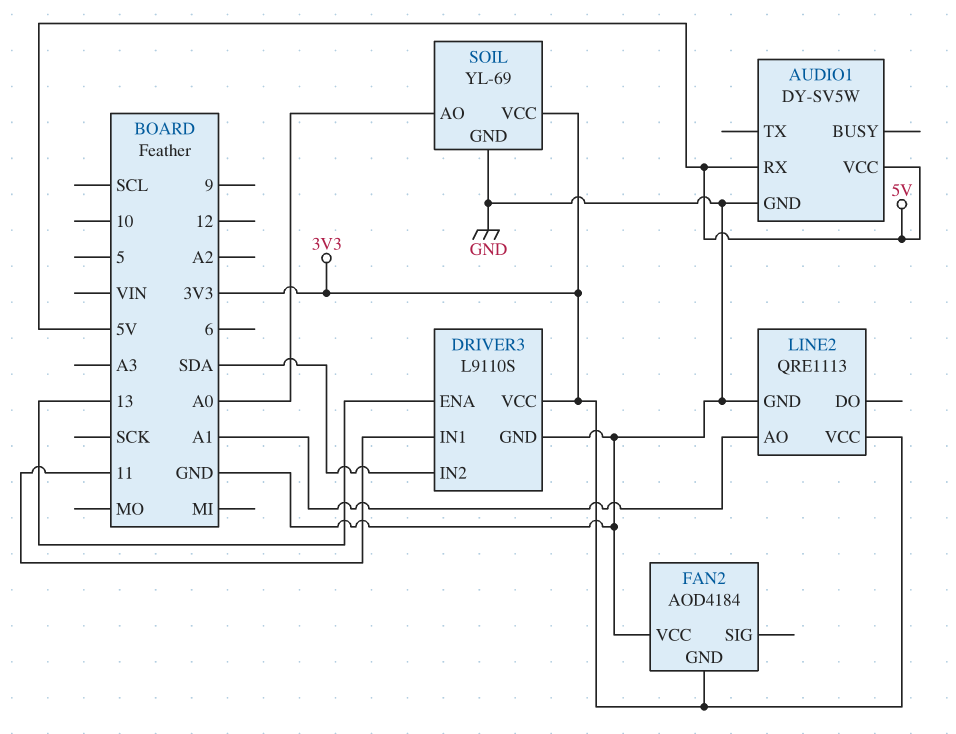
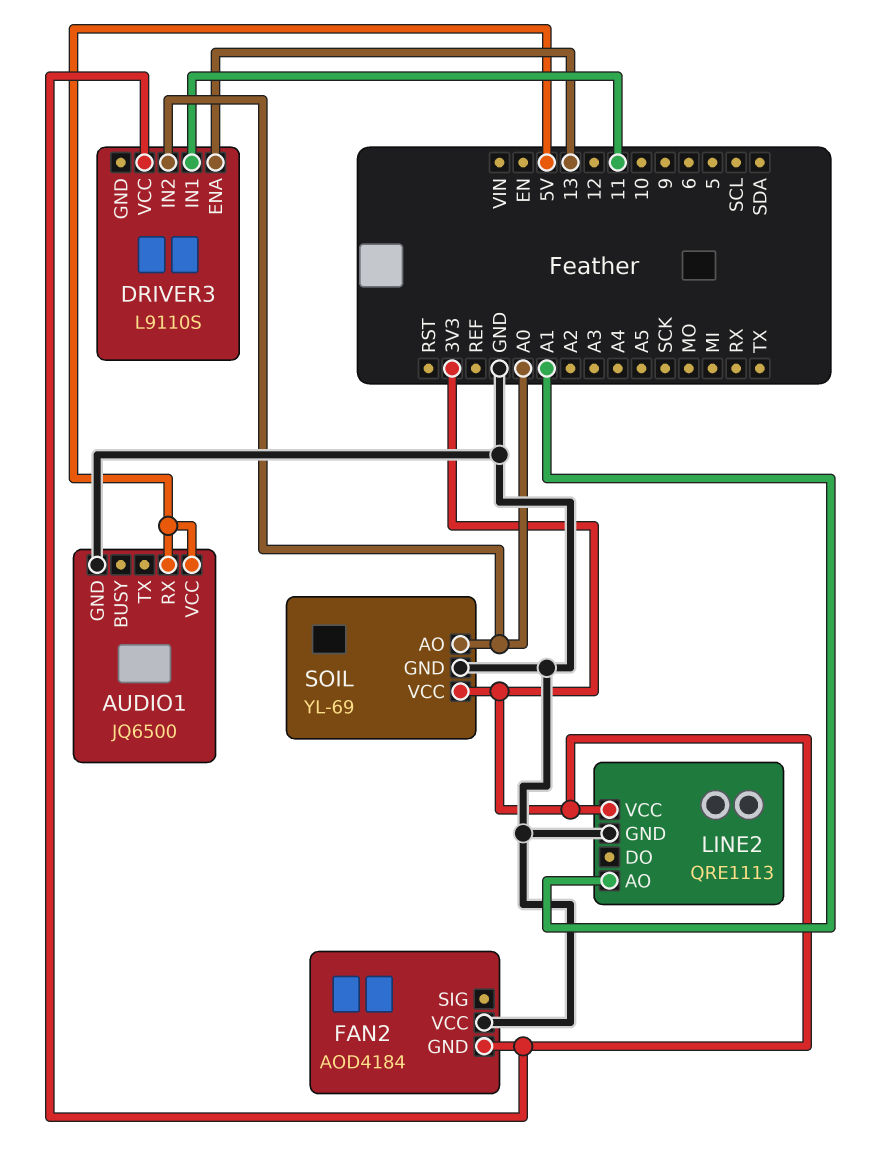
AUDIO1: DY-SV5W -> JQ6500
DRIVER3 pin GND: GND -> none
DRIVER3 pin IN2: SDA -> A0

